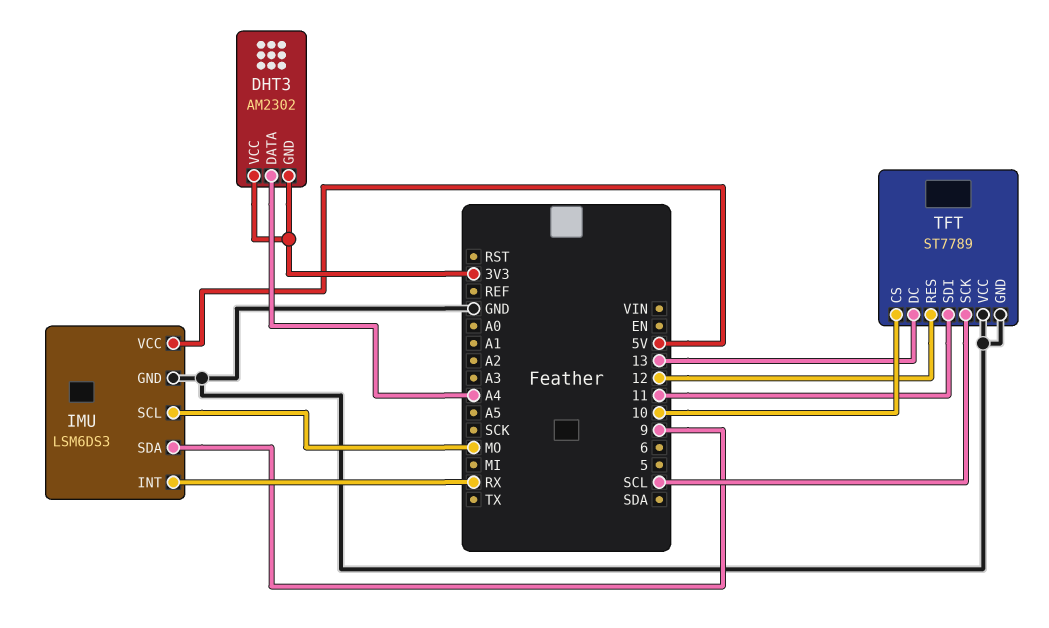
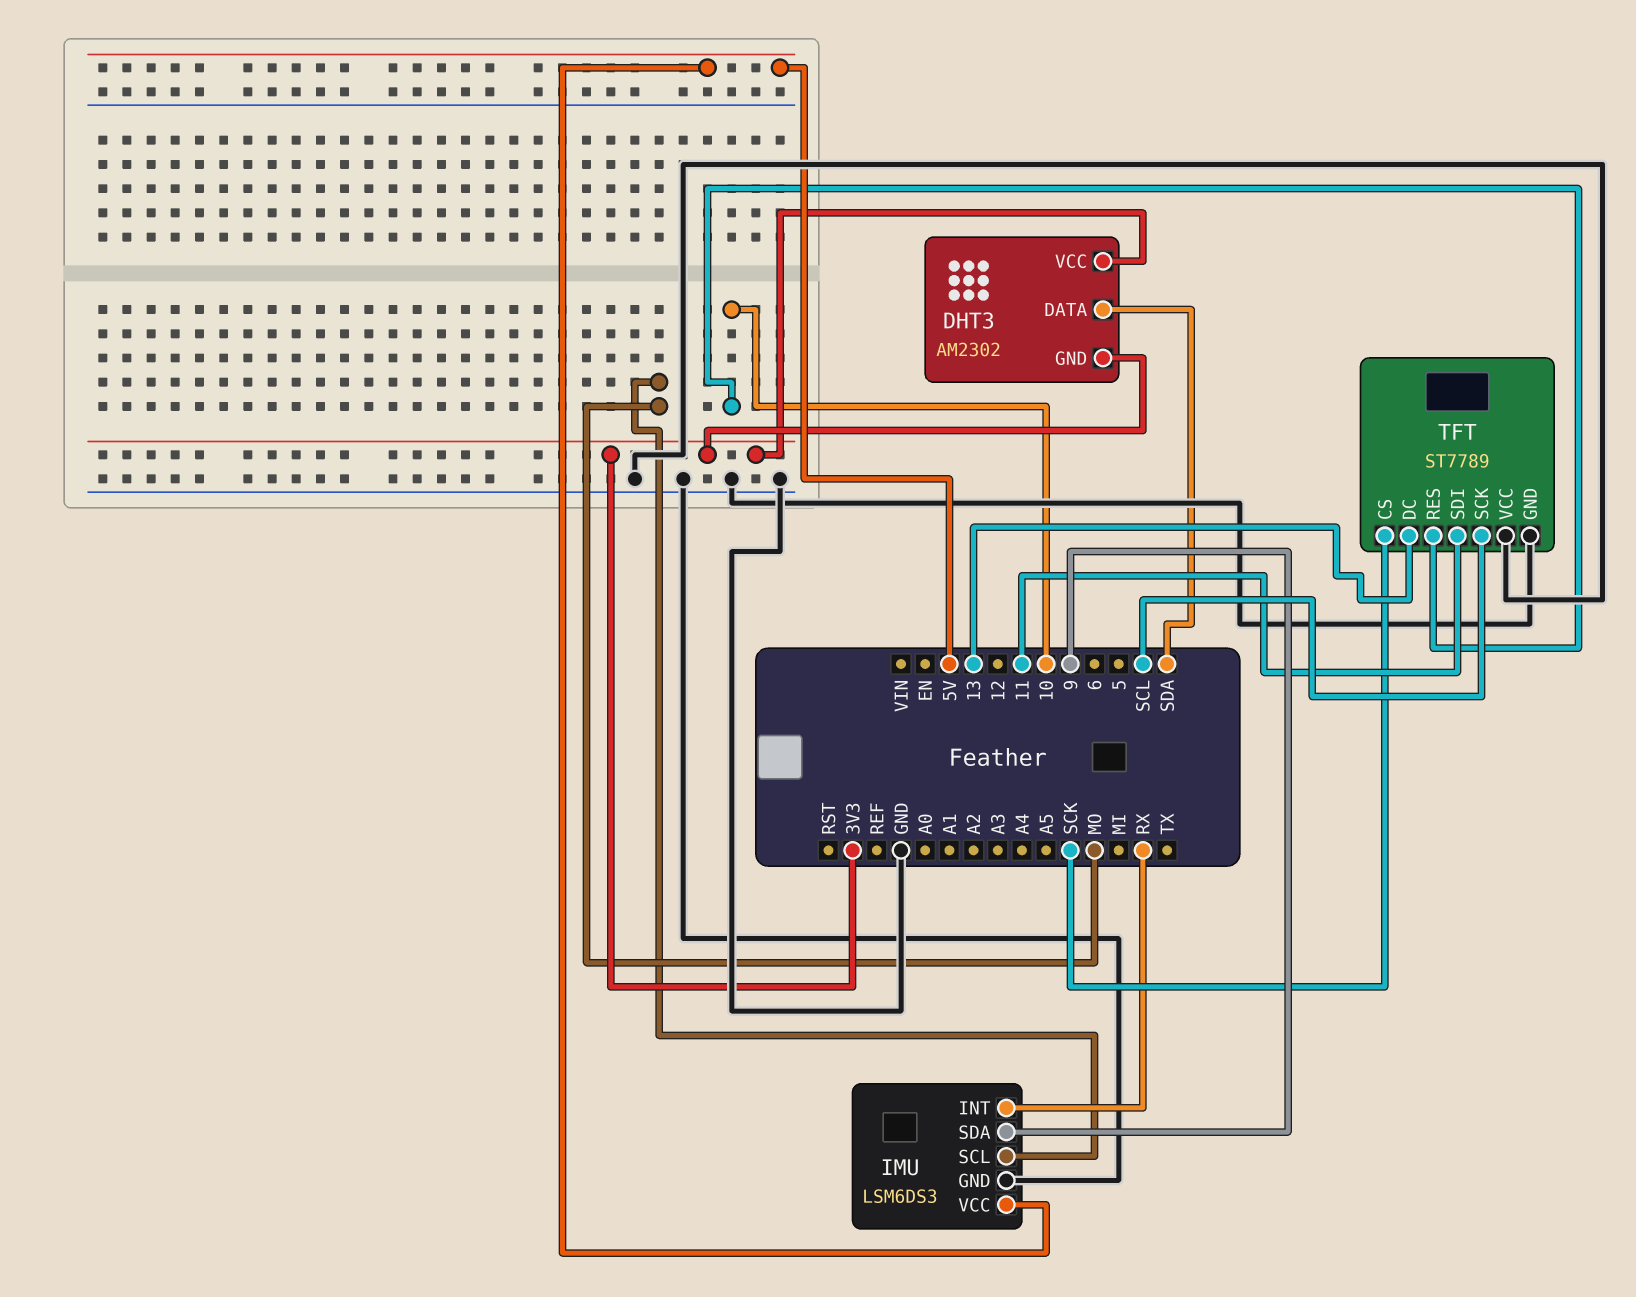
DHT3 pin DATA: A4 -> SDA
TFT pin CS: 10 -> SCK
TFT pin RES: 12 -> 10

